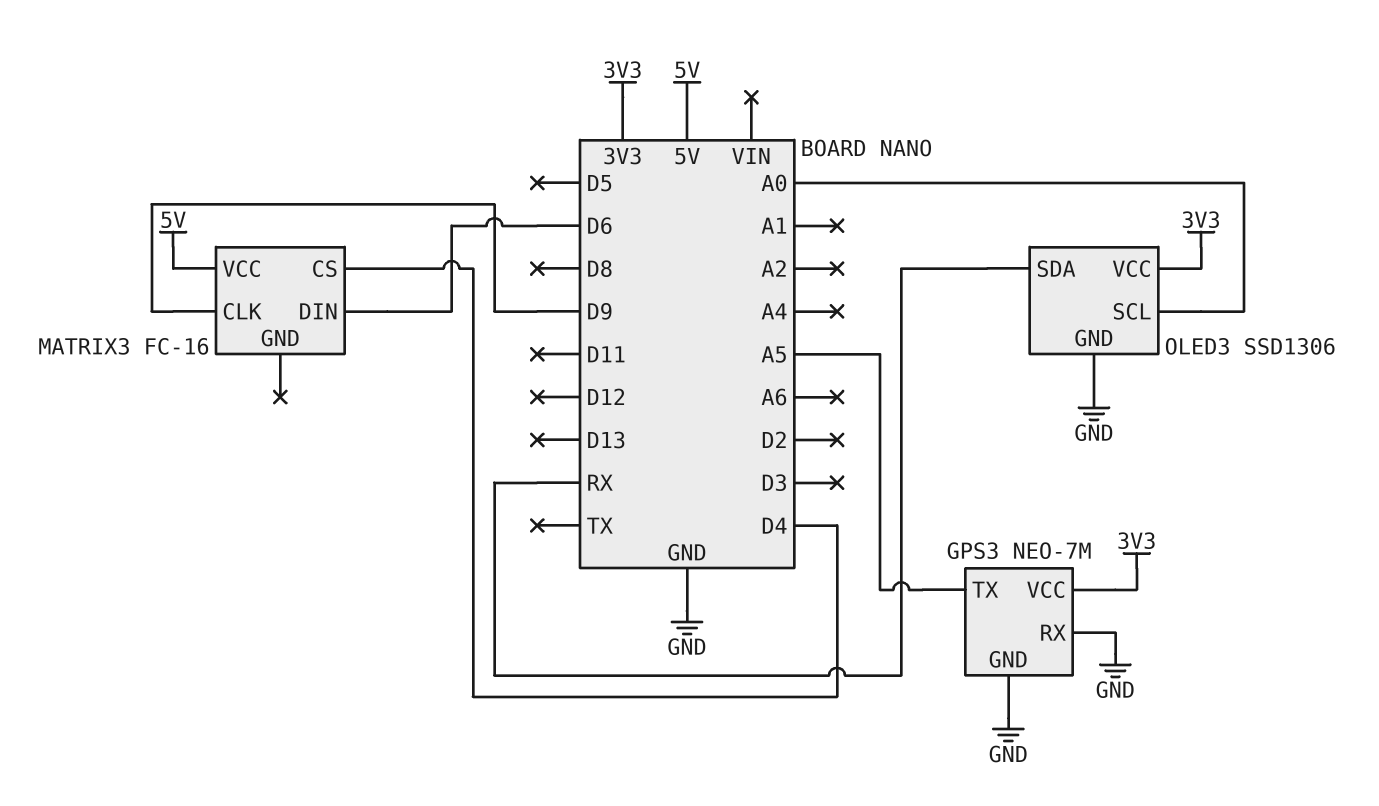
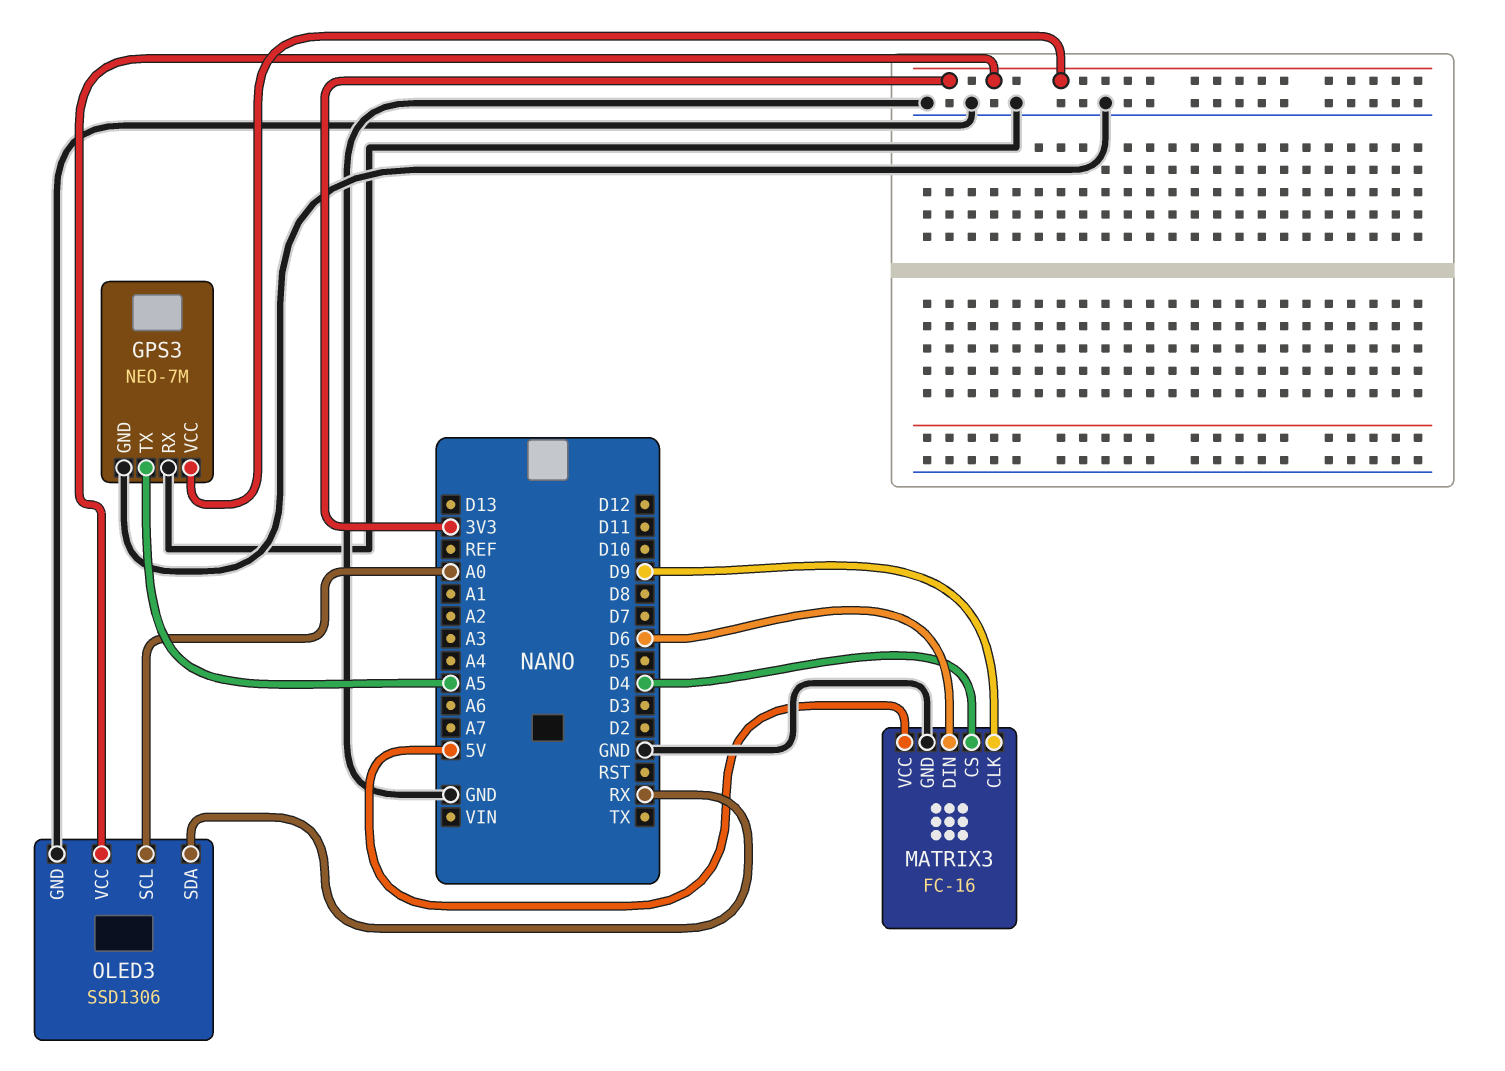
MATRIX3 pin GND: none -> GND

